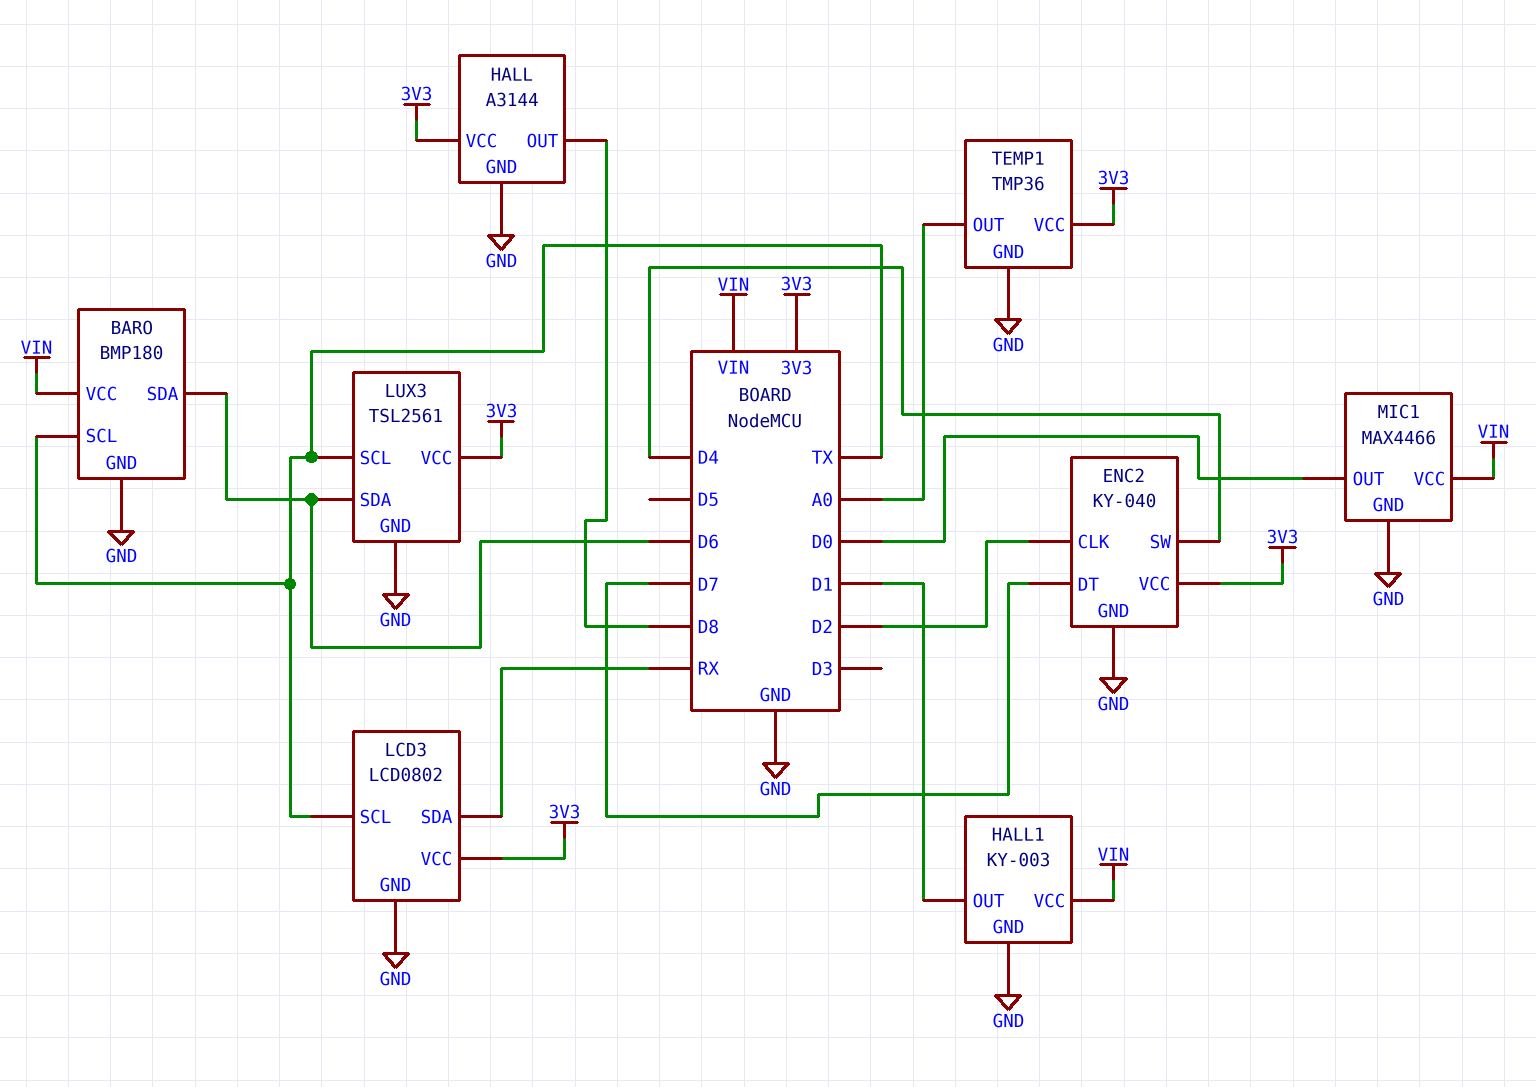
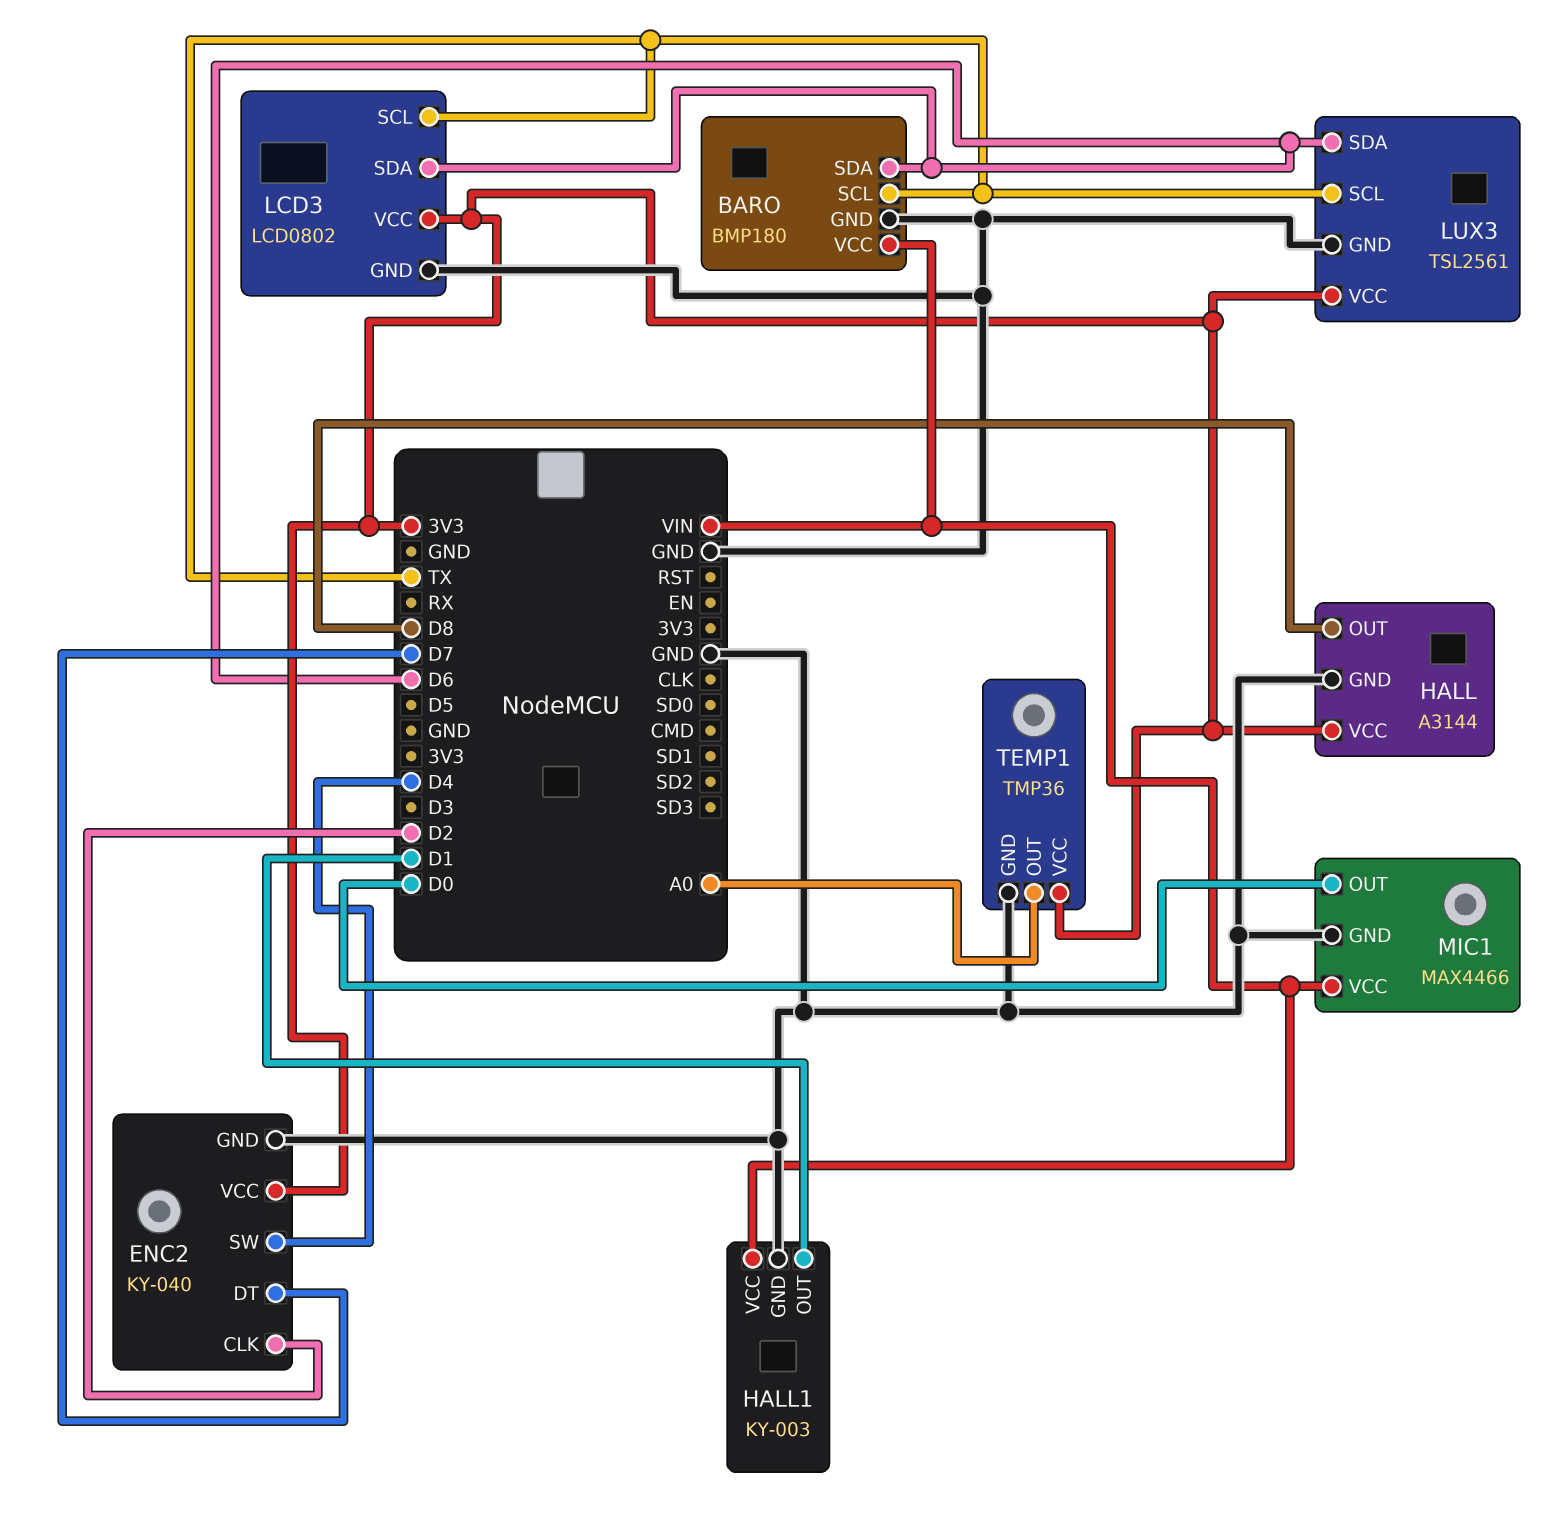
LCD3 pin SDA: RX -> D6

